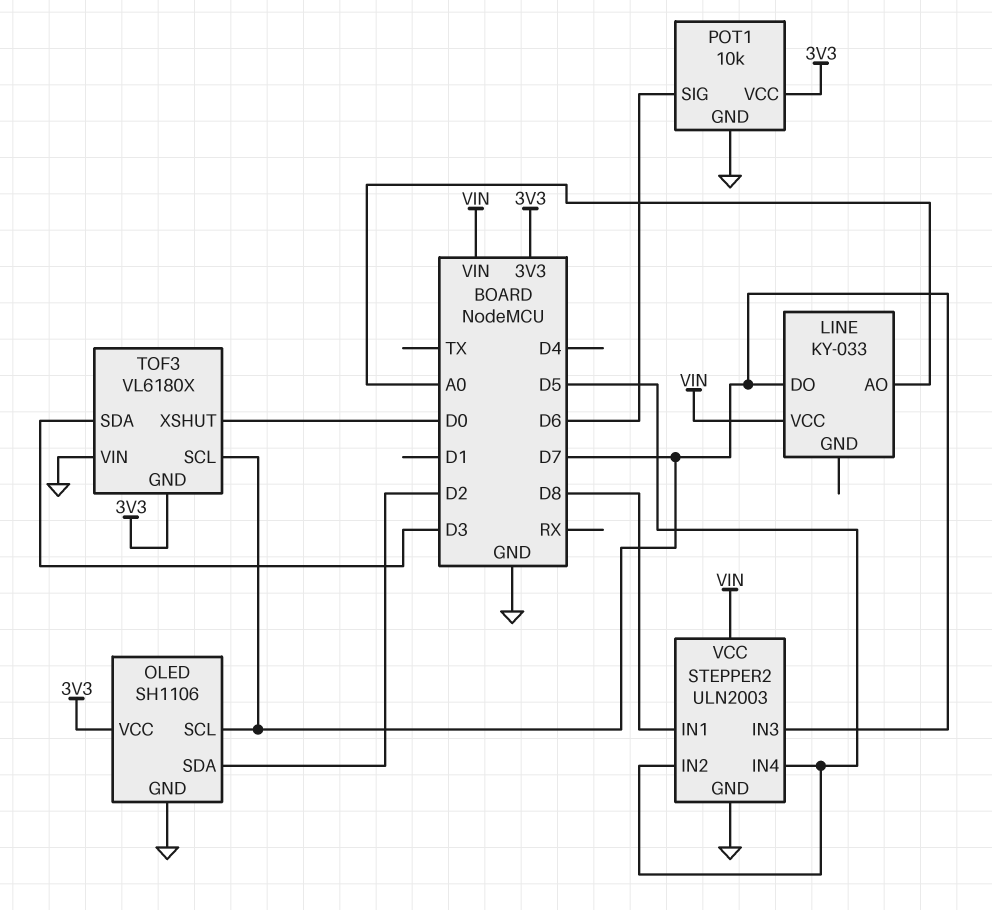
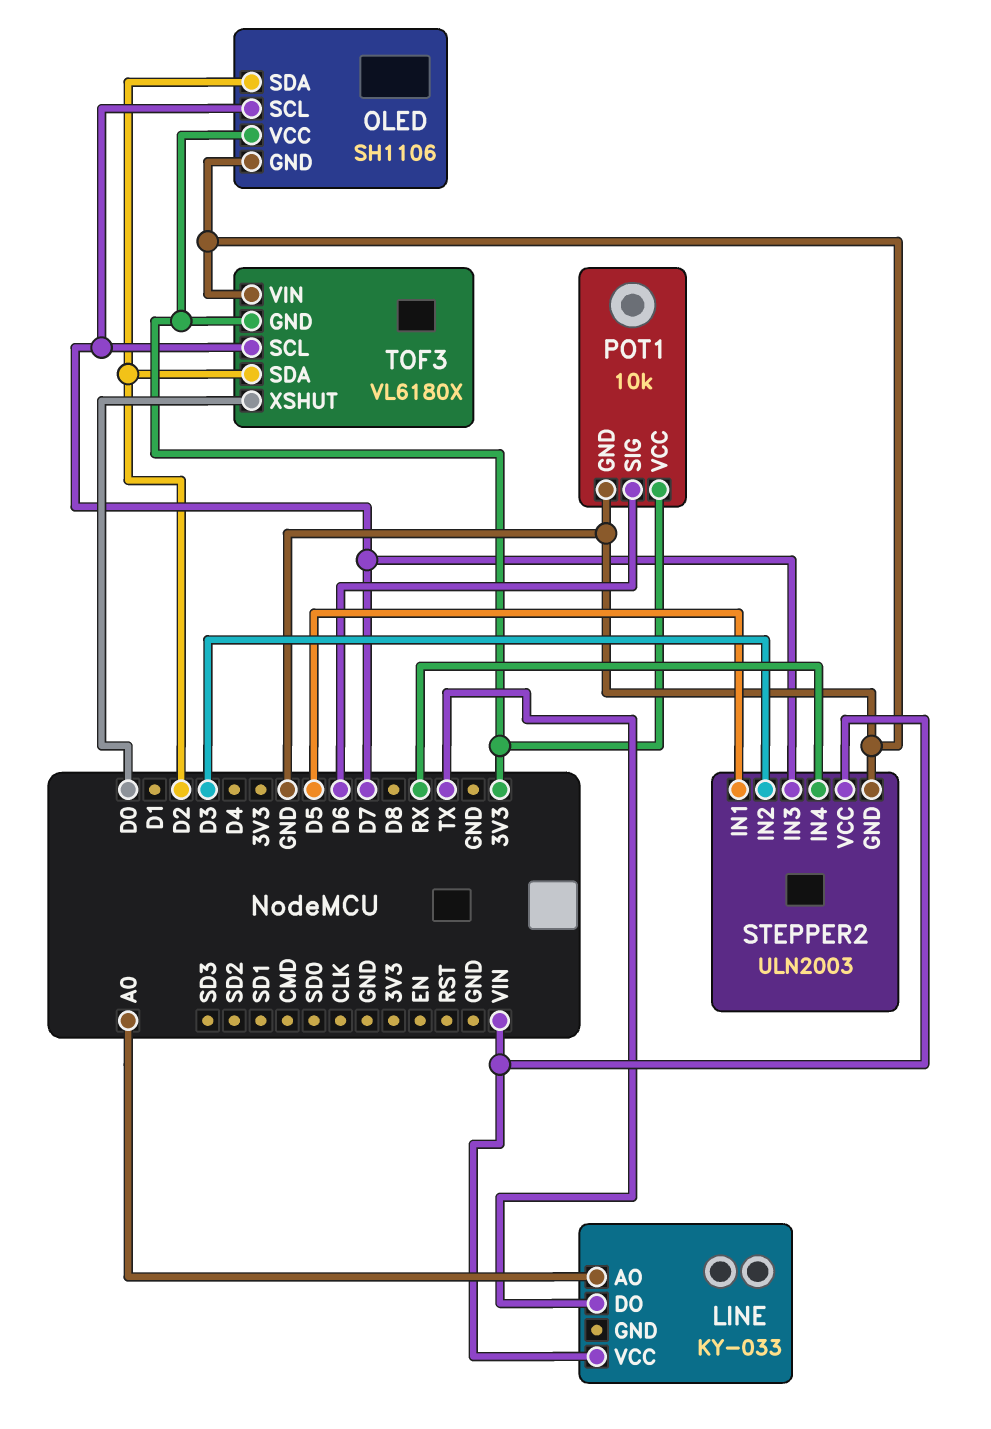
LINE pin DO: D7 -> TX
STEPPER2 pin IN1: D8 -> D5
STEPPER2 pin IN2: D5 -> D3
STEPPER2 pin IN4: D5 -> RX
TOF3 pin SDA: D3 -> D2

